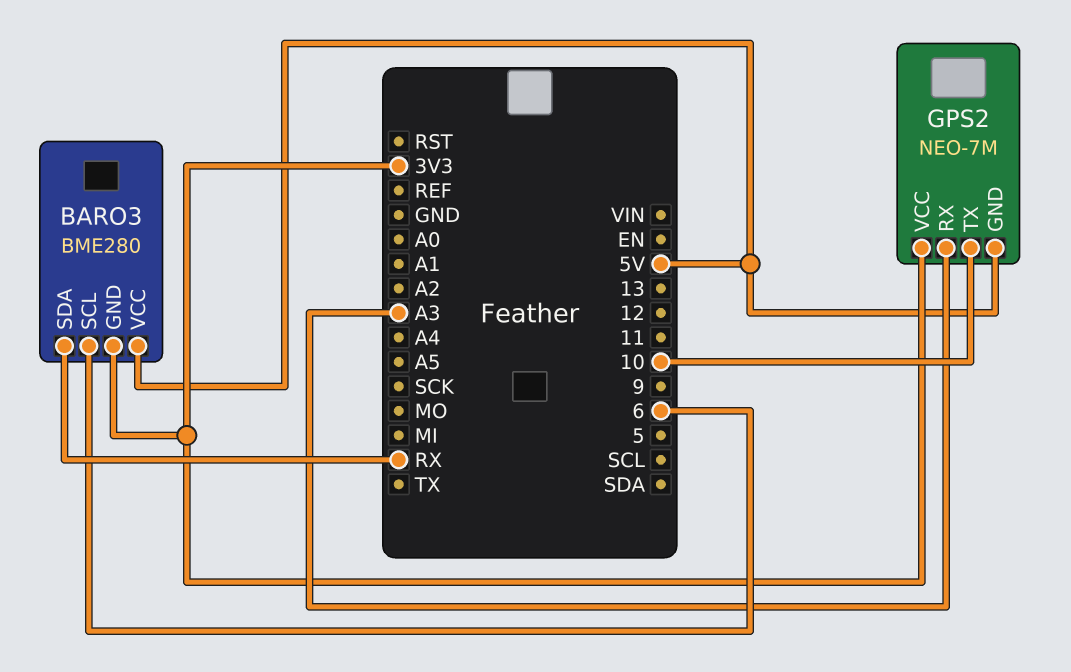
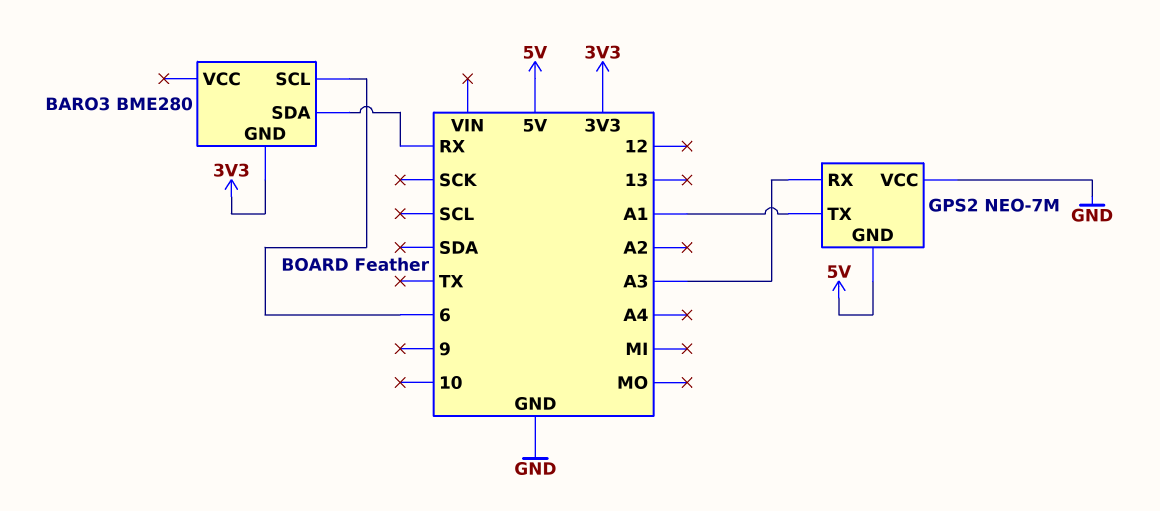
BARO3 pin VCC: 5V -> none
GPS2 pin TX: 10 -> A1
GPS2 pin VCC: 3V3 -> GND

